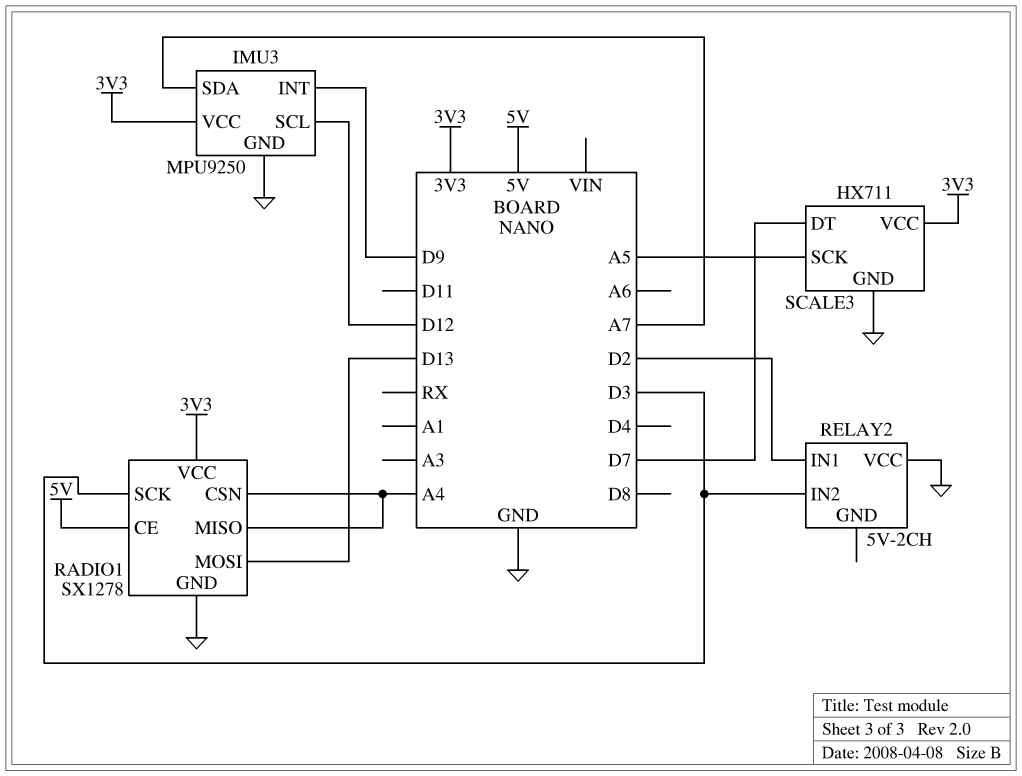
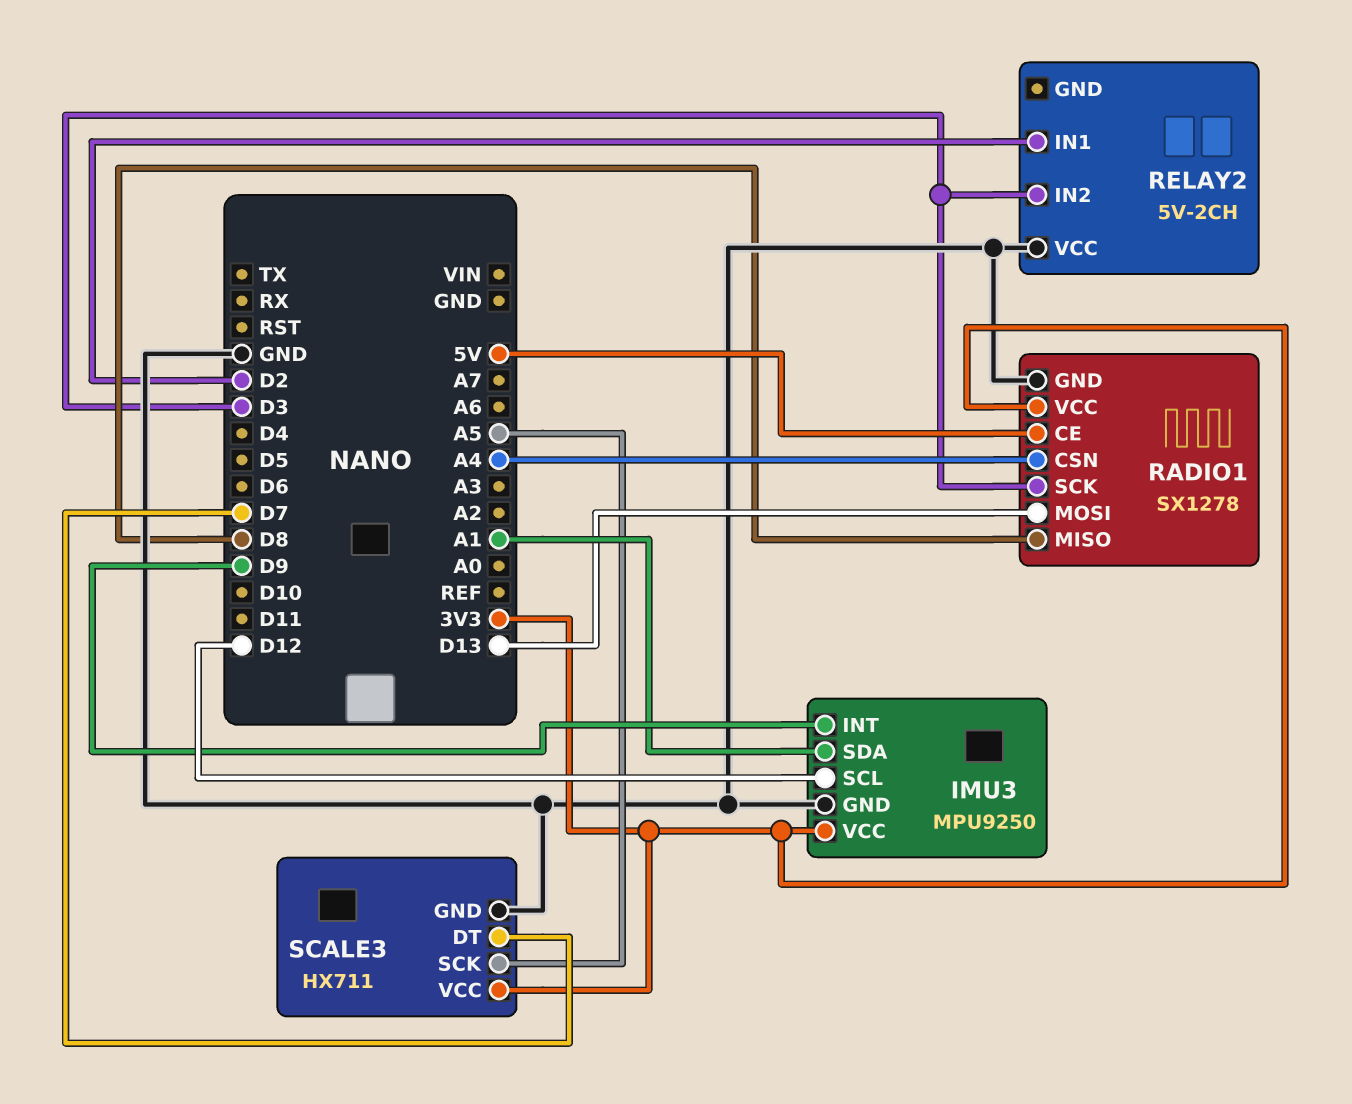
IMU3 pin SDA: A7 -> A1
RADIO1 pin MISO: A4 -> D8

